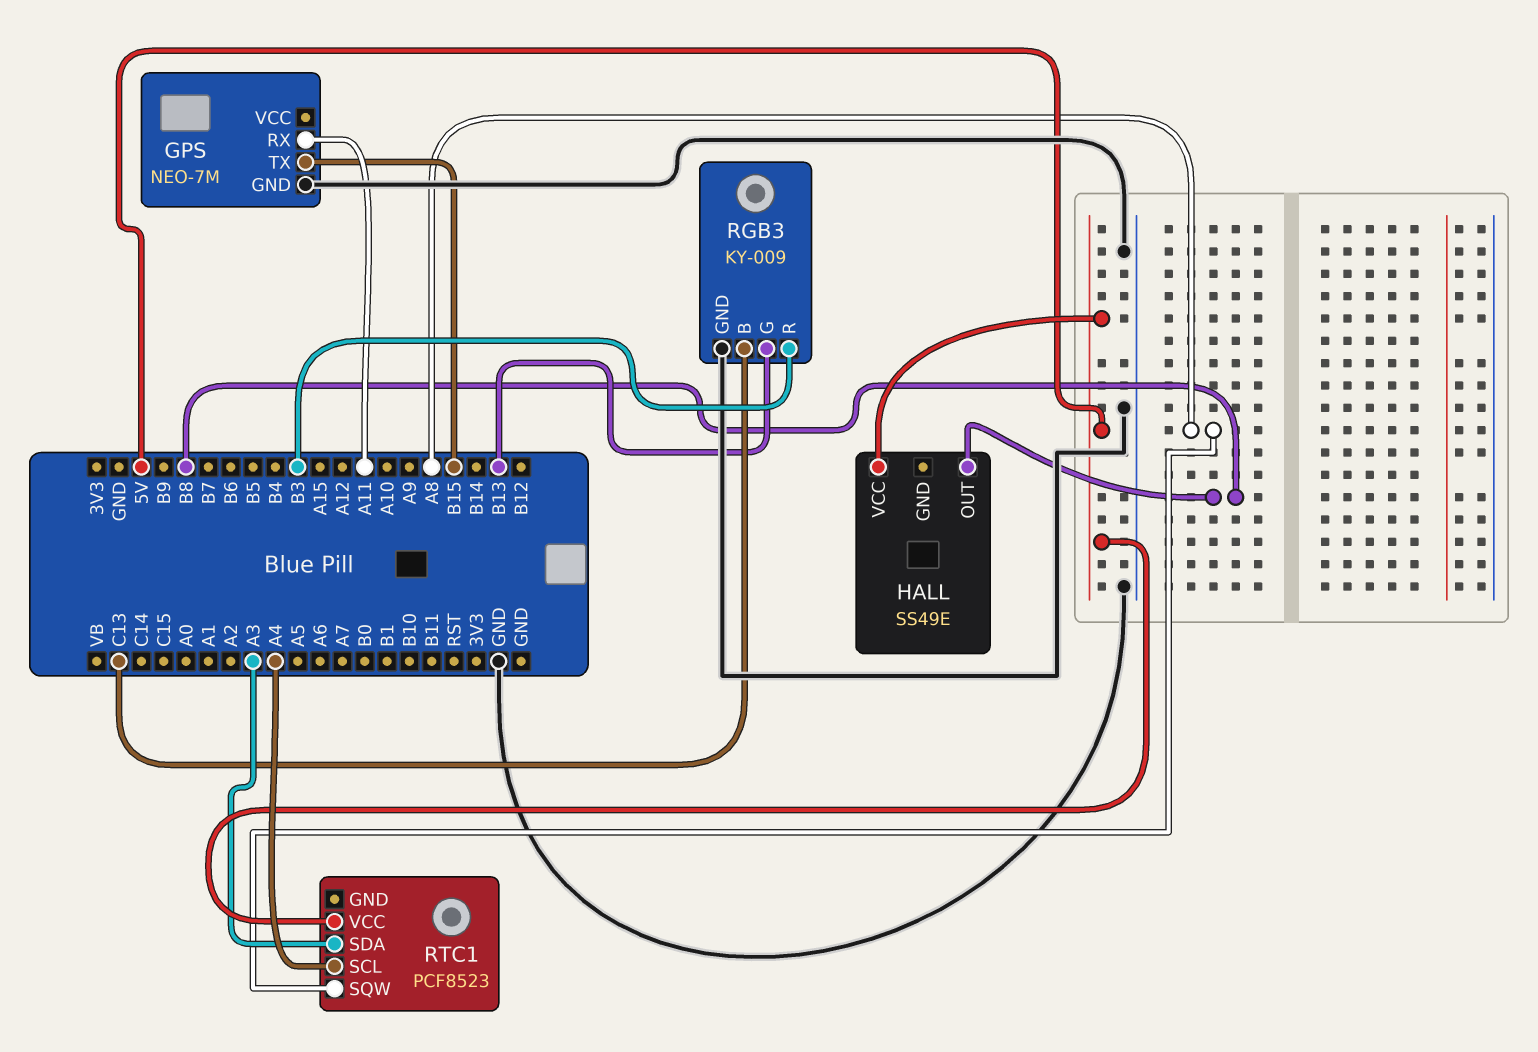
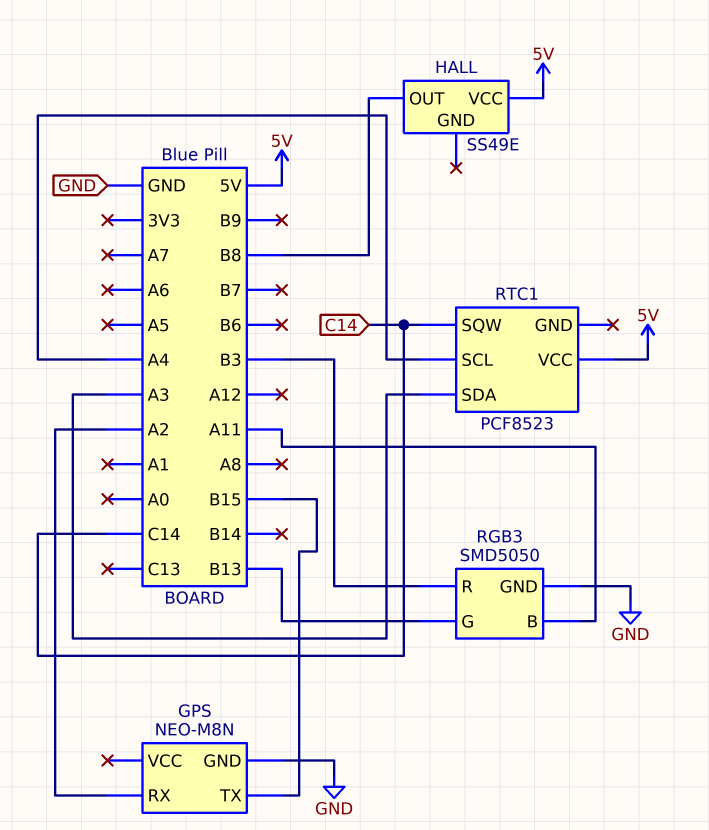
GPS: NEO-7M -> NEO-M8N
GPS pin RX: A11 -> A2
RGB3: KY-009 -> SMD5050
RGB3 pin B: C13 -> A11
RTC1 pin SQW: A8 -> C14

